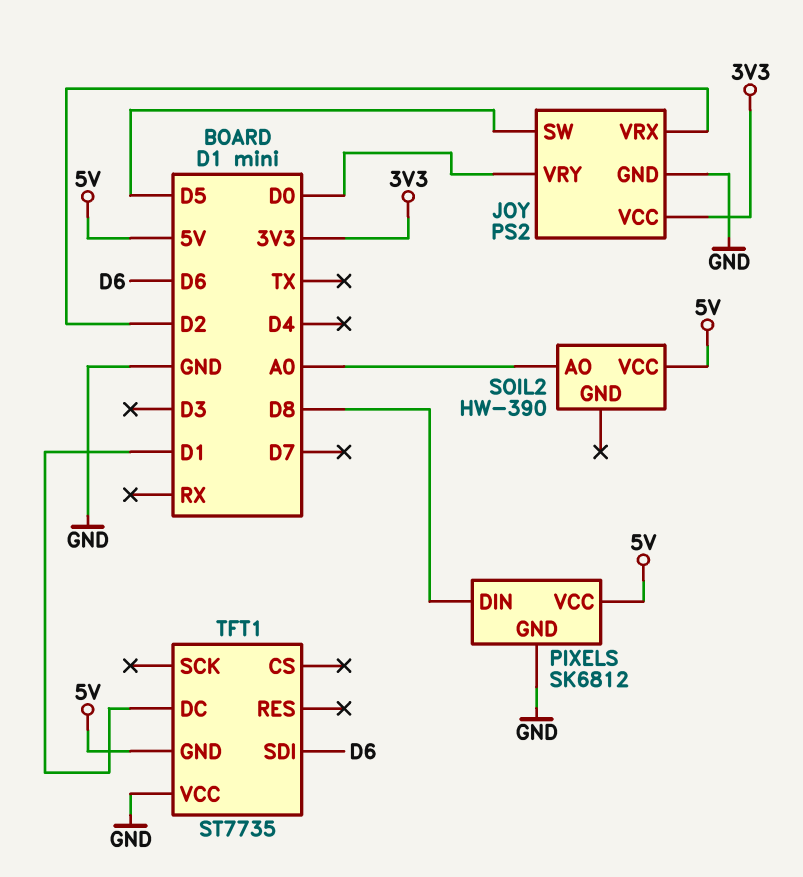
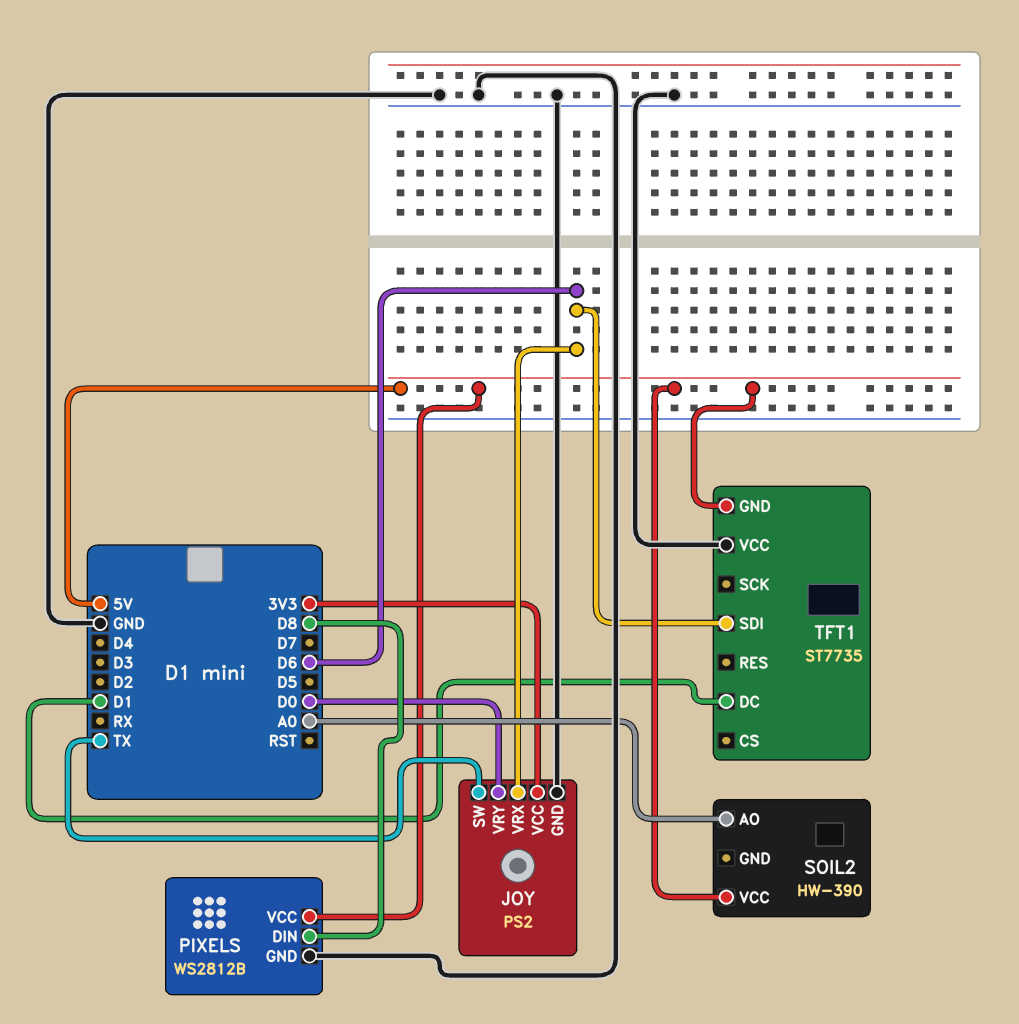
JOY pin SW: D5 -> TX
JOY pin VRX: D2 -> D6
PIXELS: SK6812 -> WS2812B

